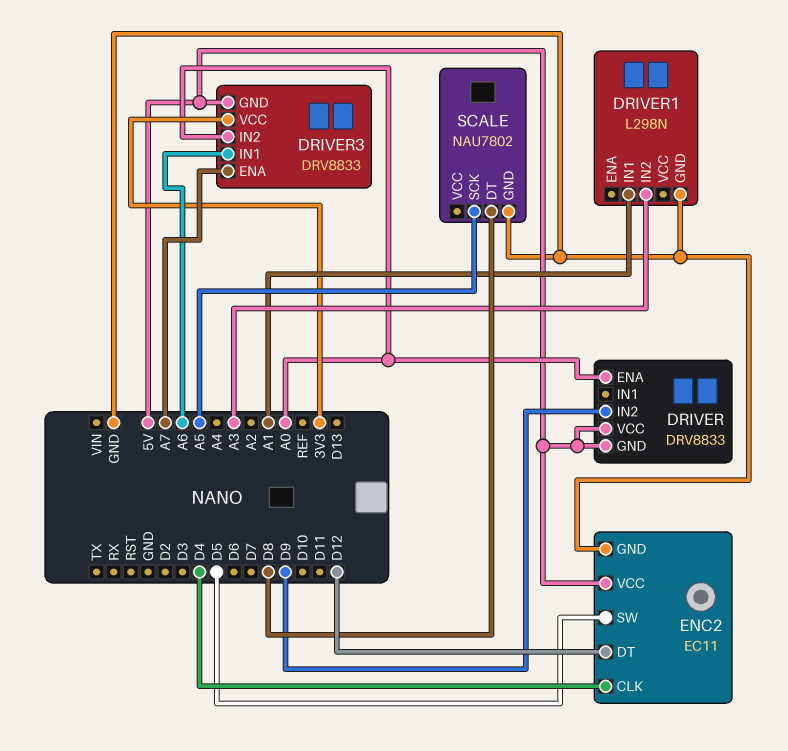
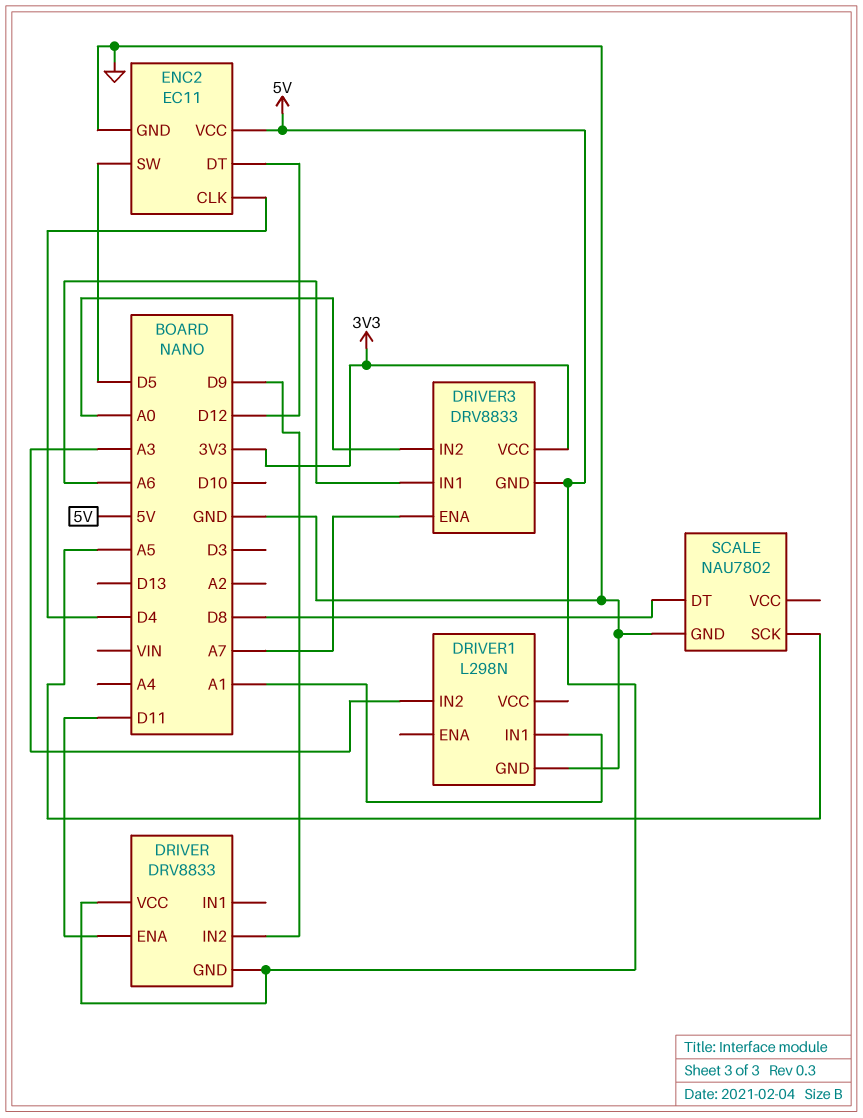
DRIVER pin ENA: A0 -> D11

